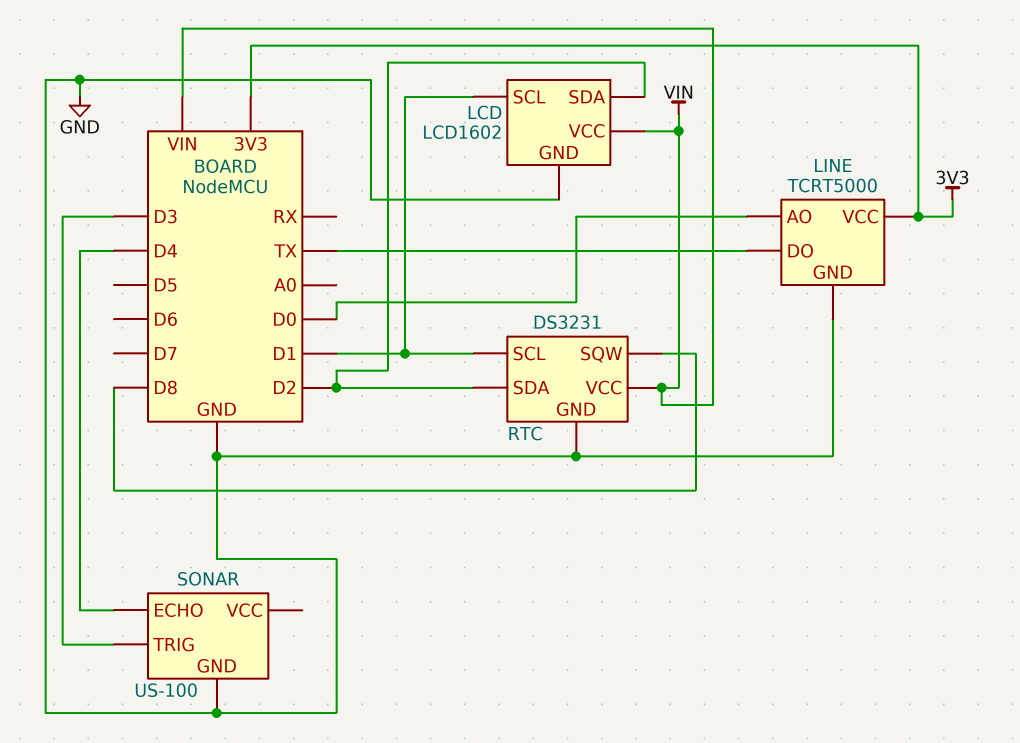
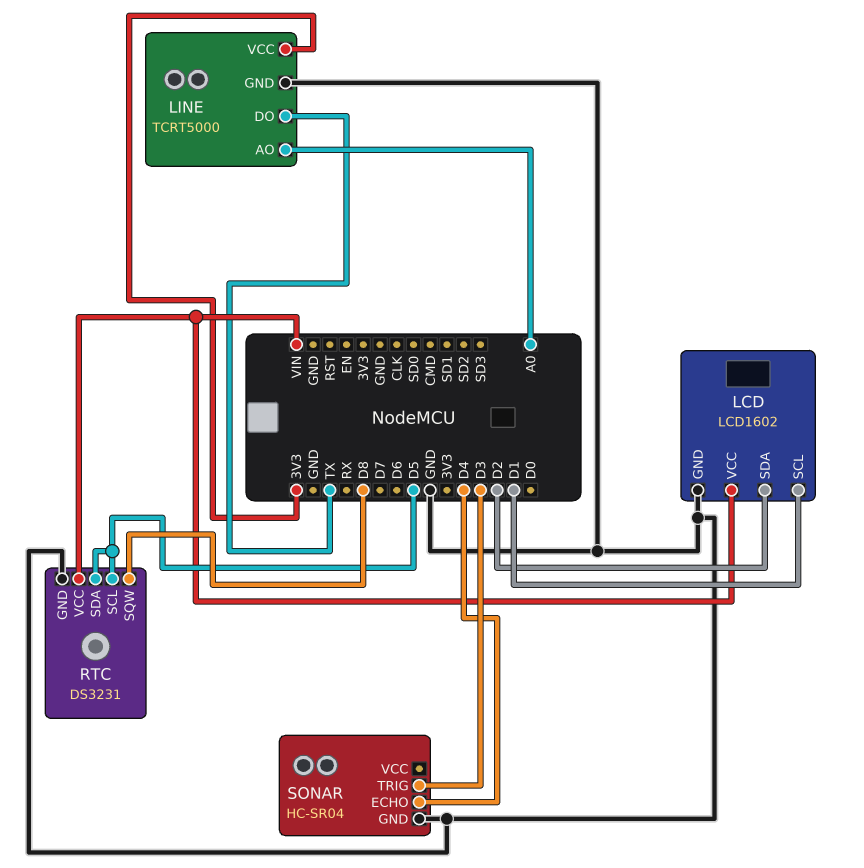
LINE pin AO: D0 -> A0
RTC pin SCL: D1 -> D5
RTC pin SDA: D2 -> D5
SONAR: US-100 -> HC-SR04

